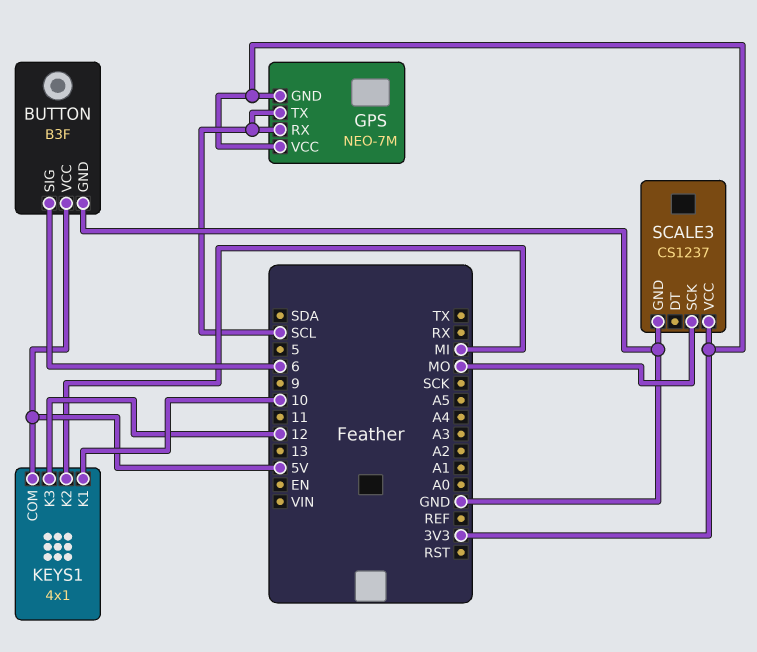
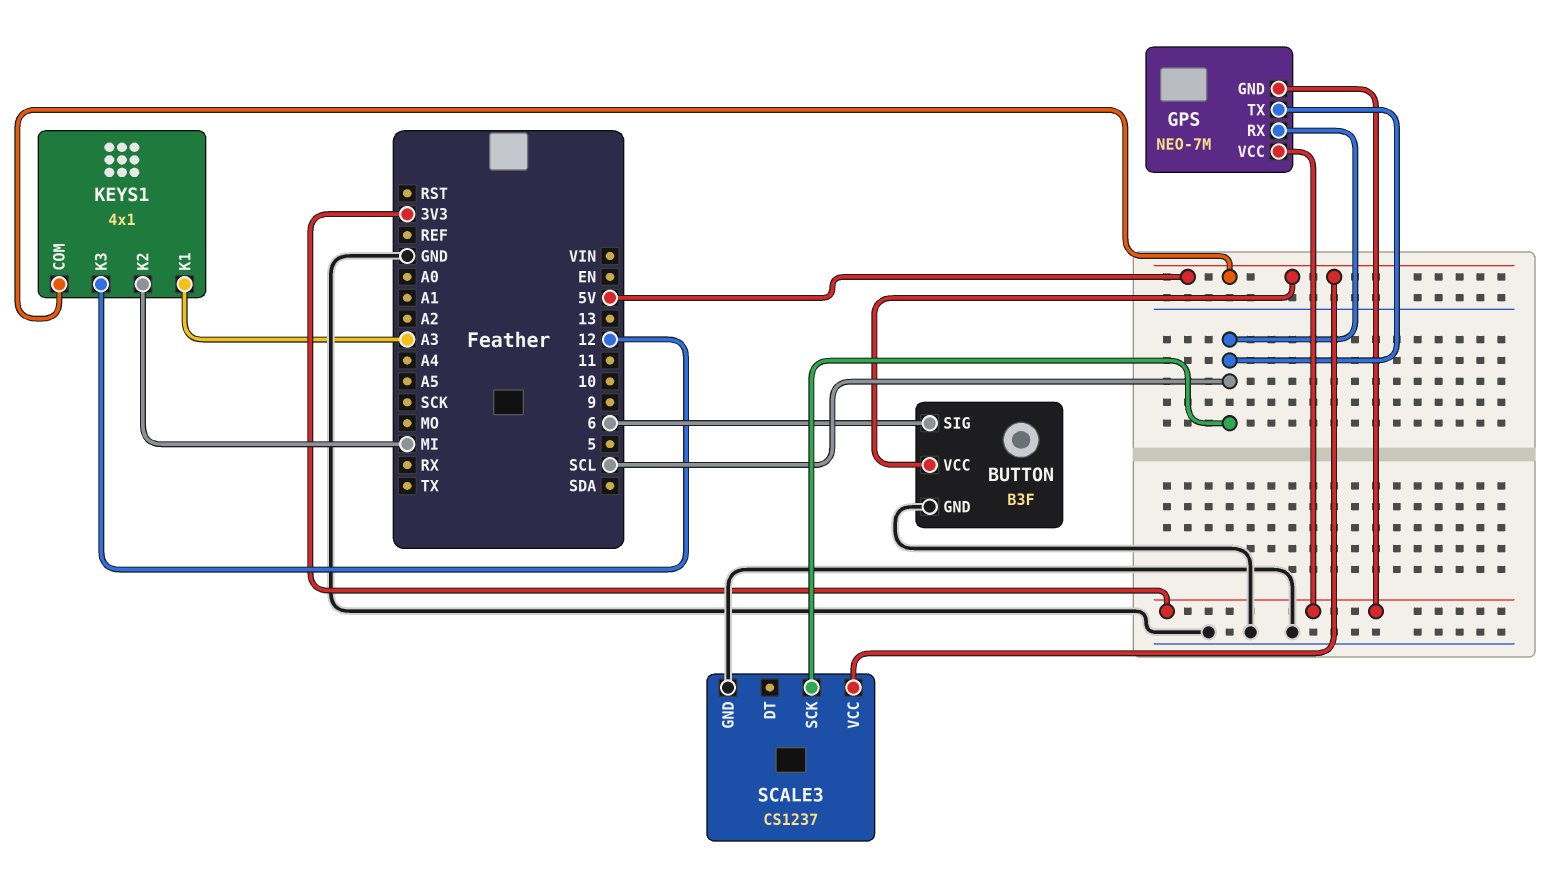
KEYS1 pin K1: 10 -> A3
SCALE3 pin SCK: MO -> SCL
SCALE3 pin VCC: 3V3 -> 5V

